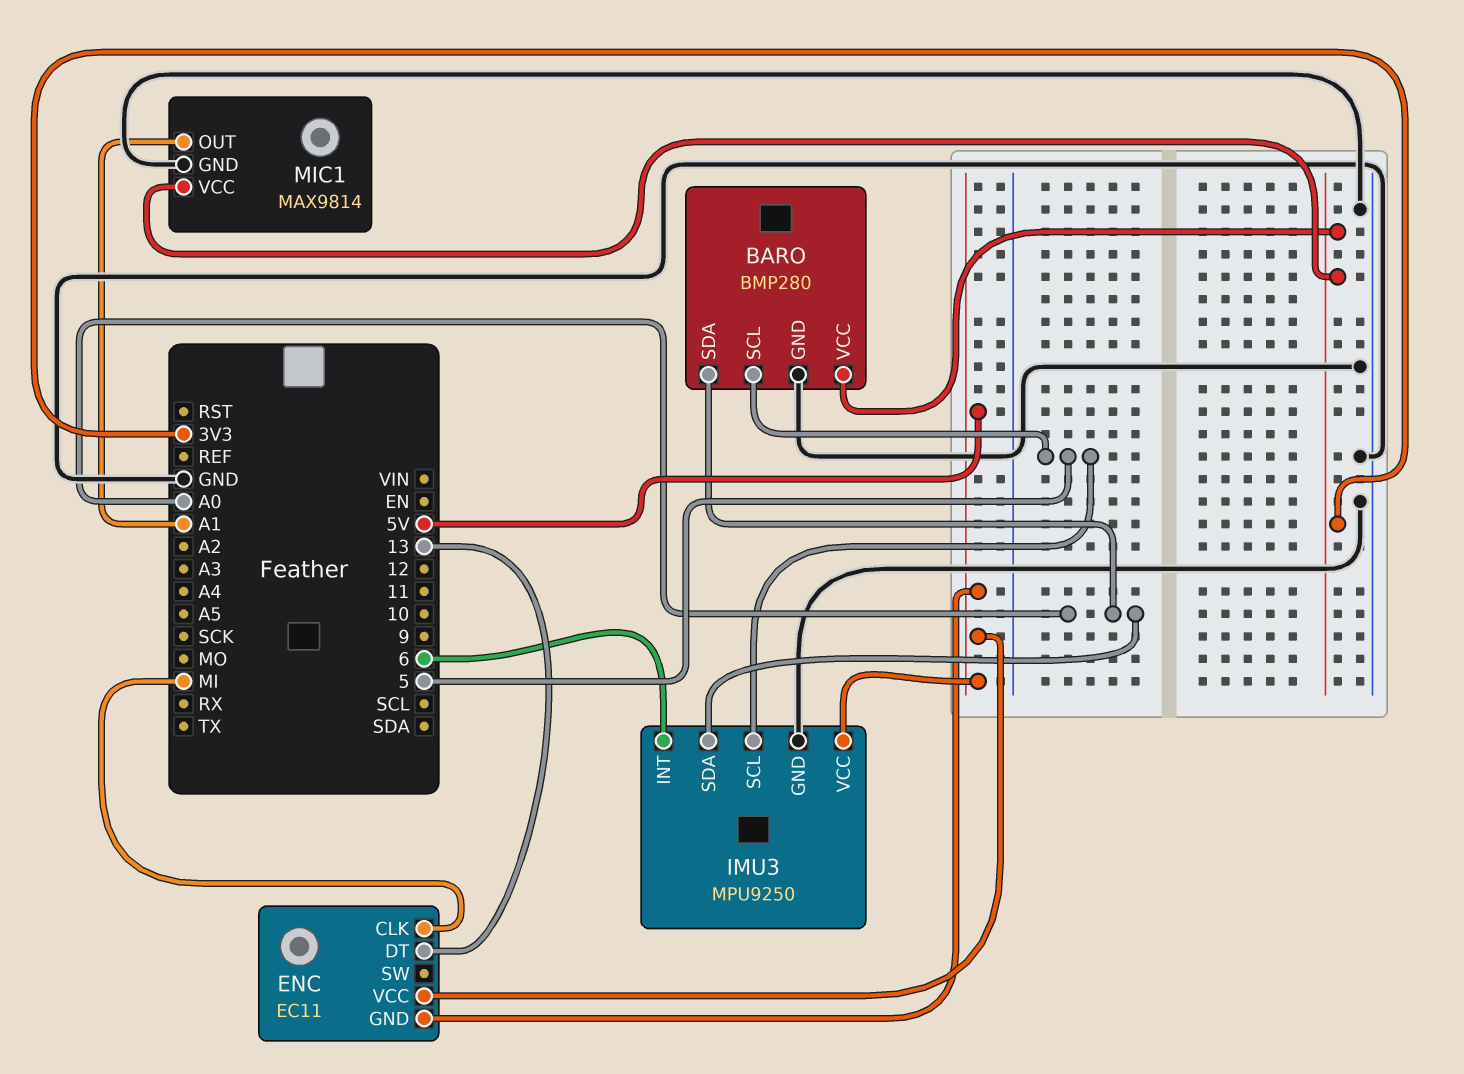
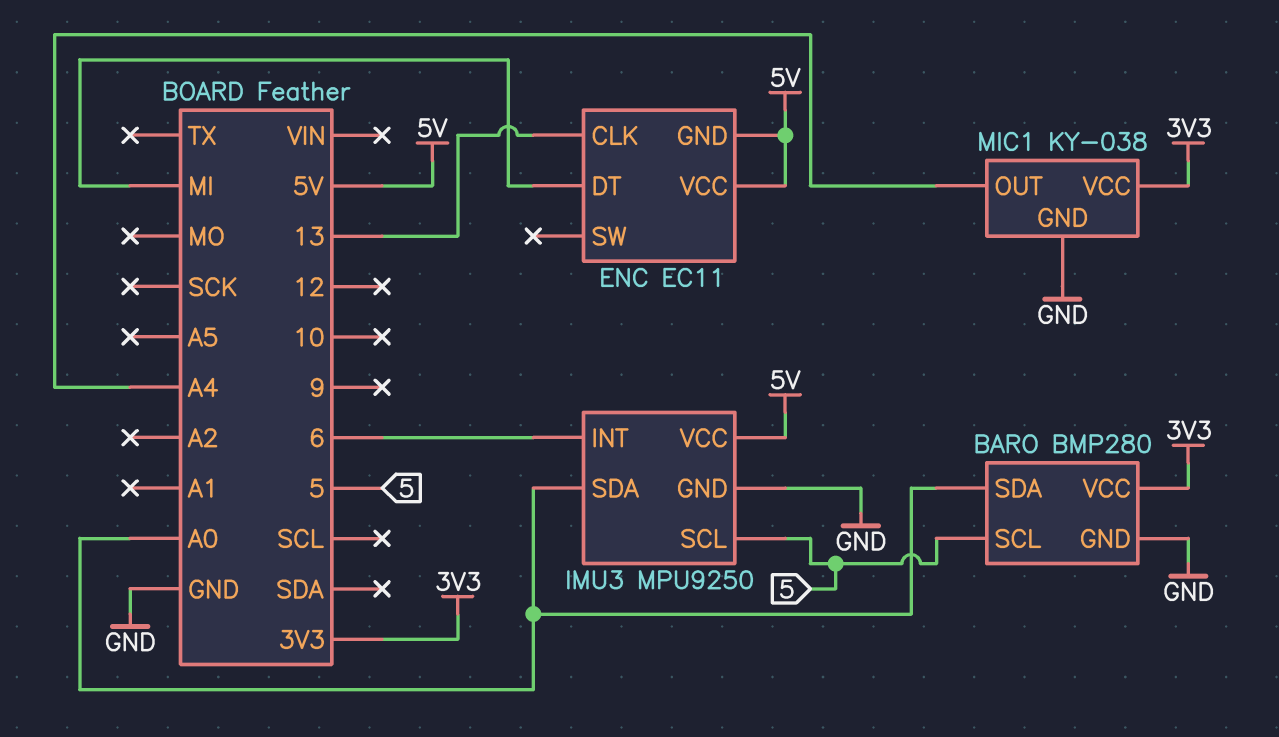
ENC pin CLK: MI -> 13
ENC pin DT: 13 -> MI
MIC1: MAX9814 -> KY-038
MIC1 pin OUT: A1 -> A4

